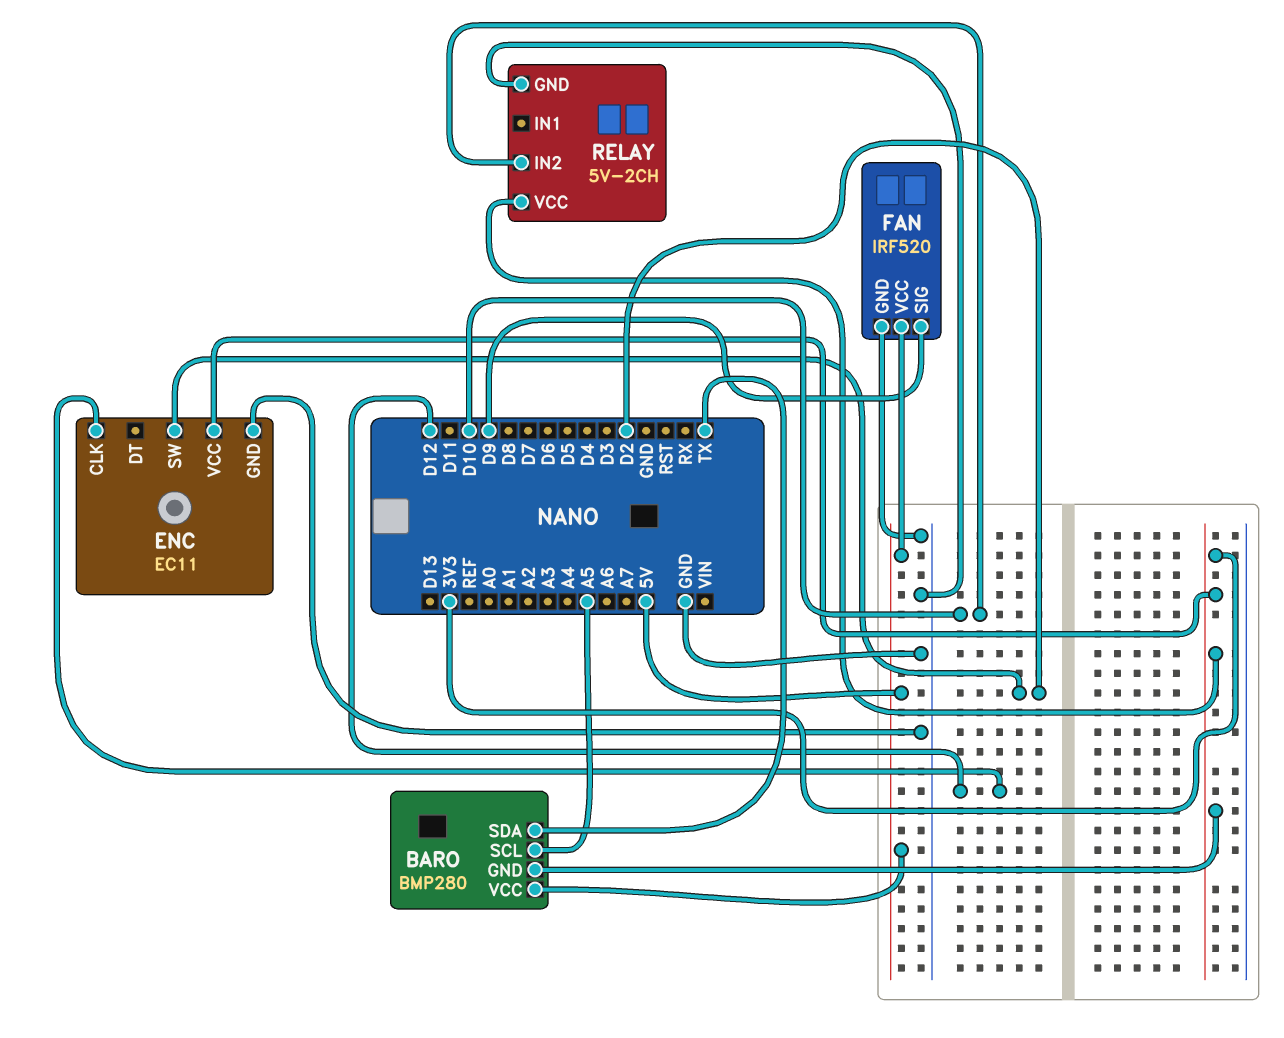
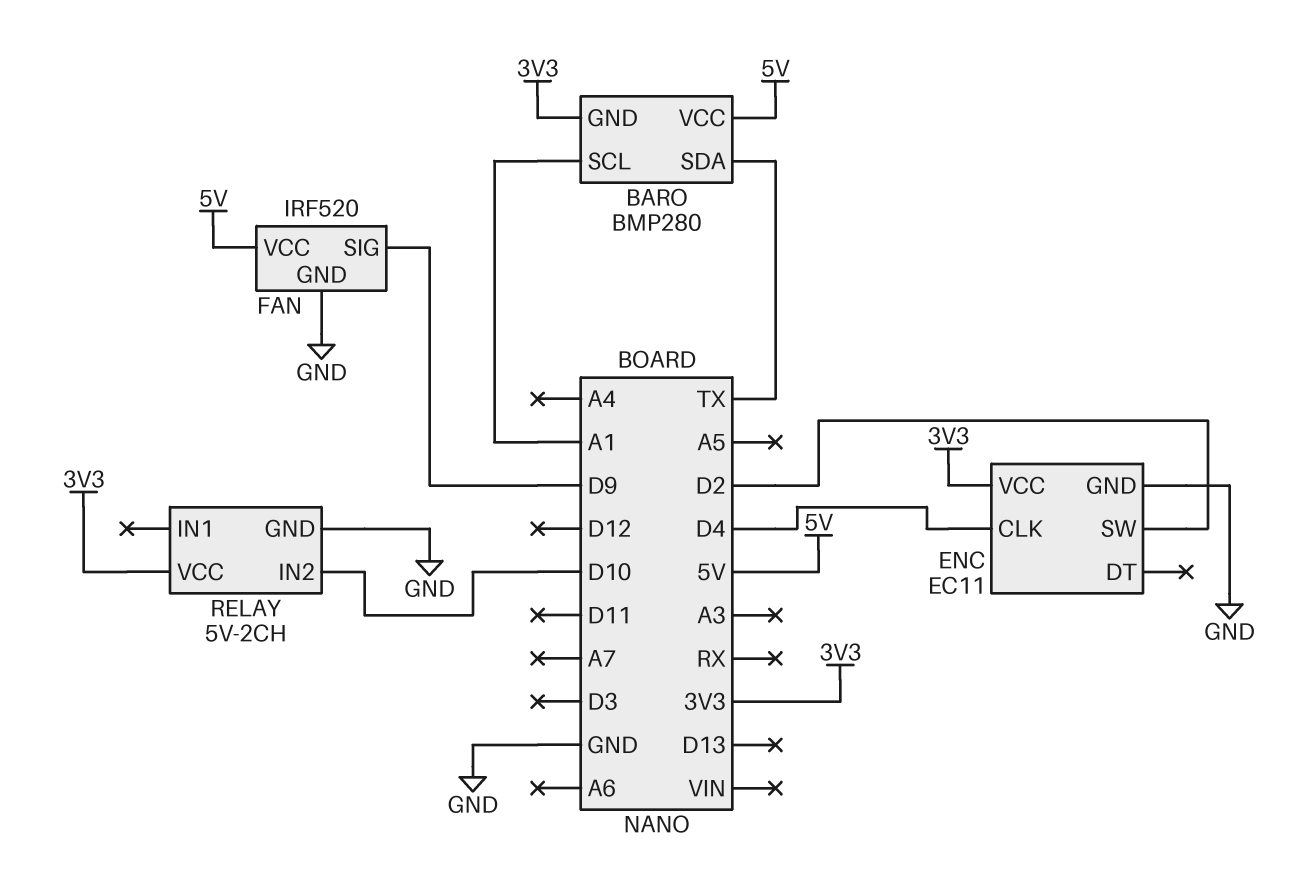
BARO pin SCL: A5 -> A1
ENC pin CLK: D12 -> D4

